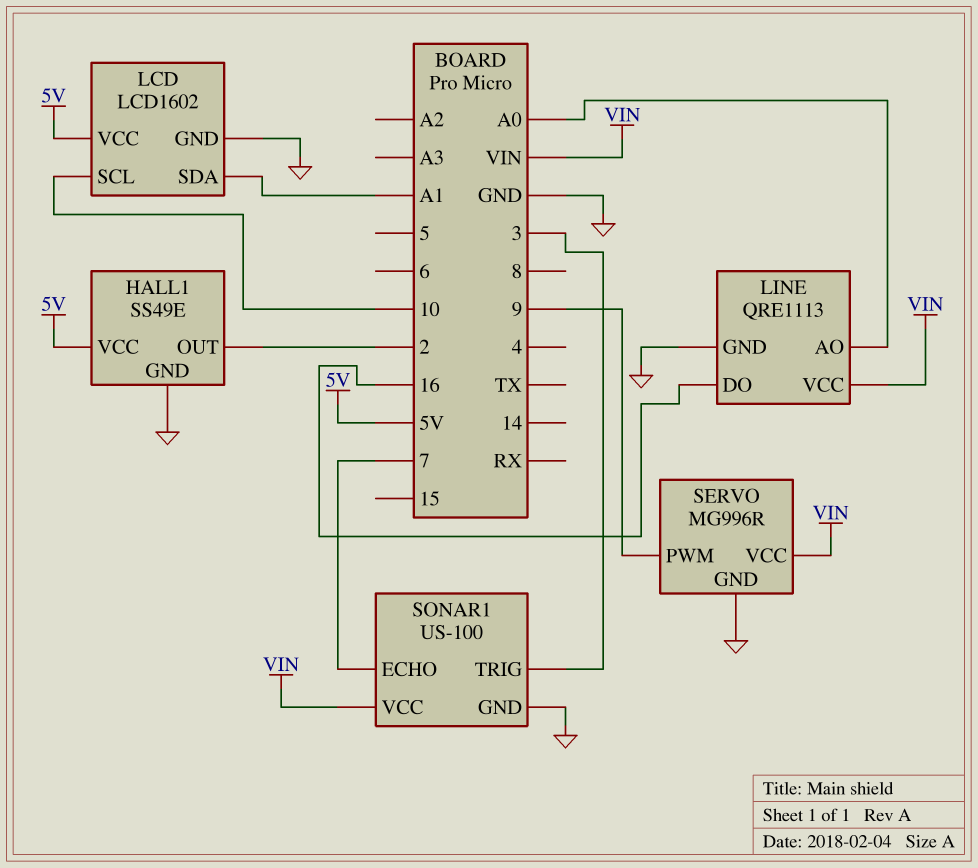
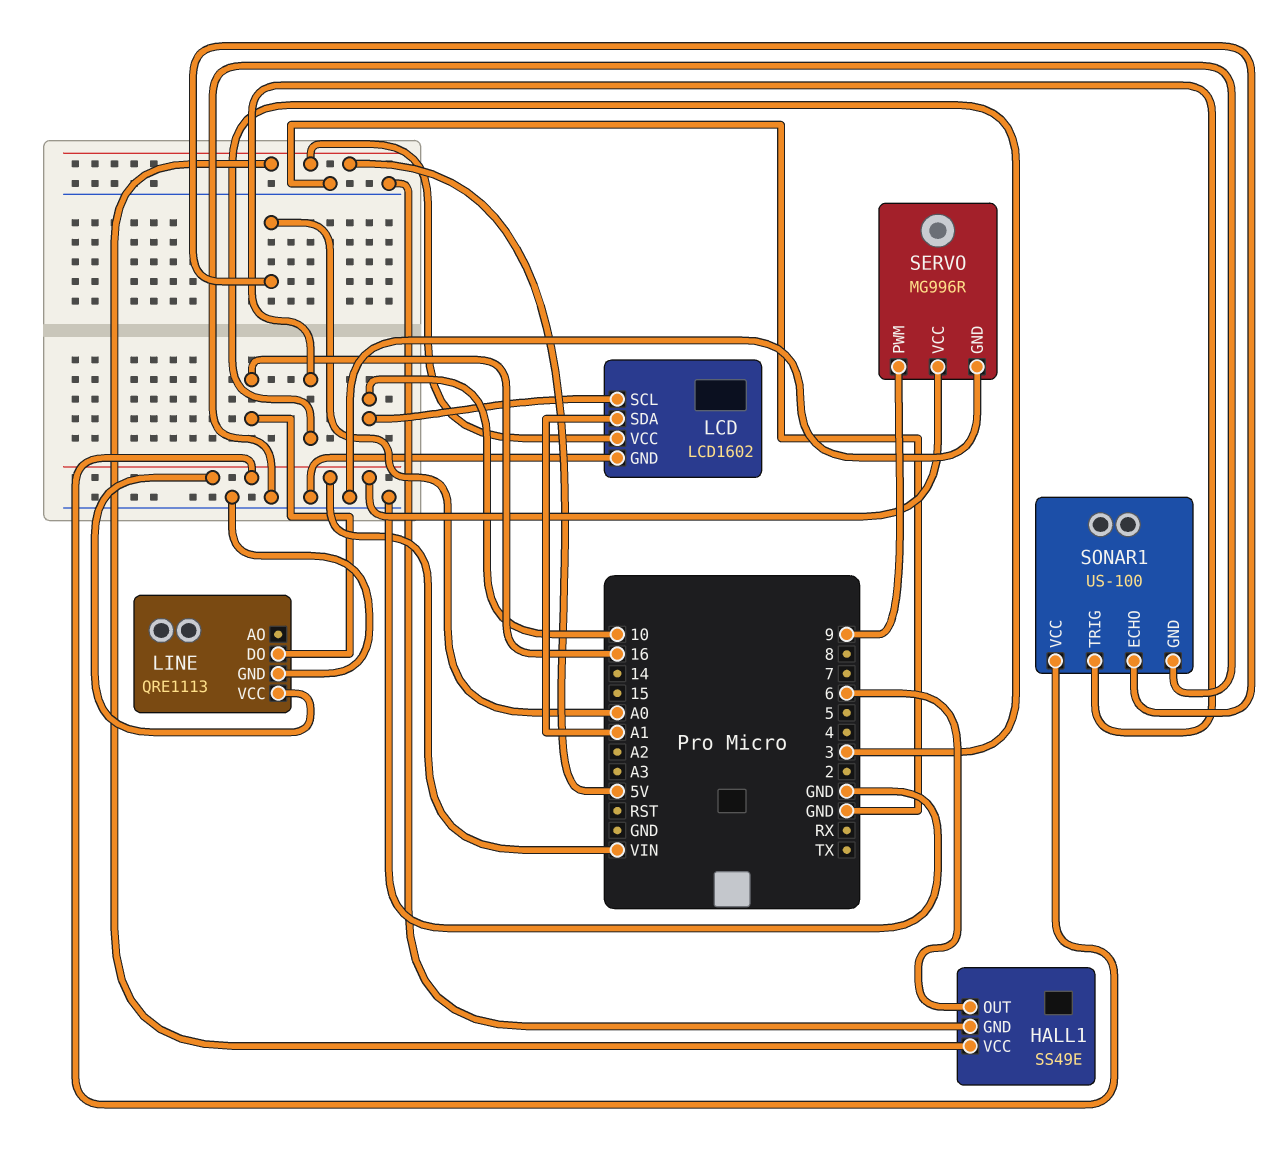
HALL1 pin OUT: 2 -> 6
LINE pin AO: A0 -> none
SONAR1 pin ECHO: 7 -> A0

